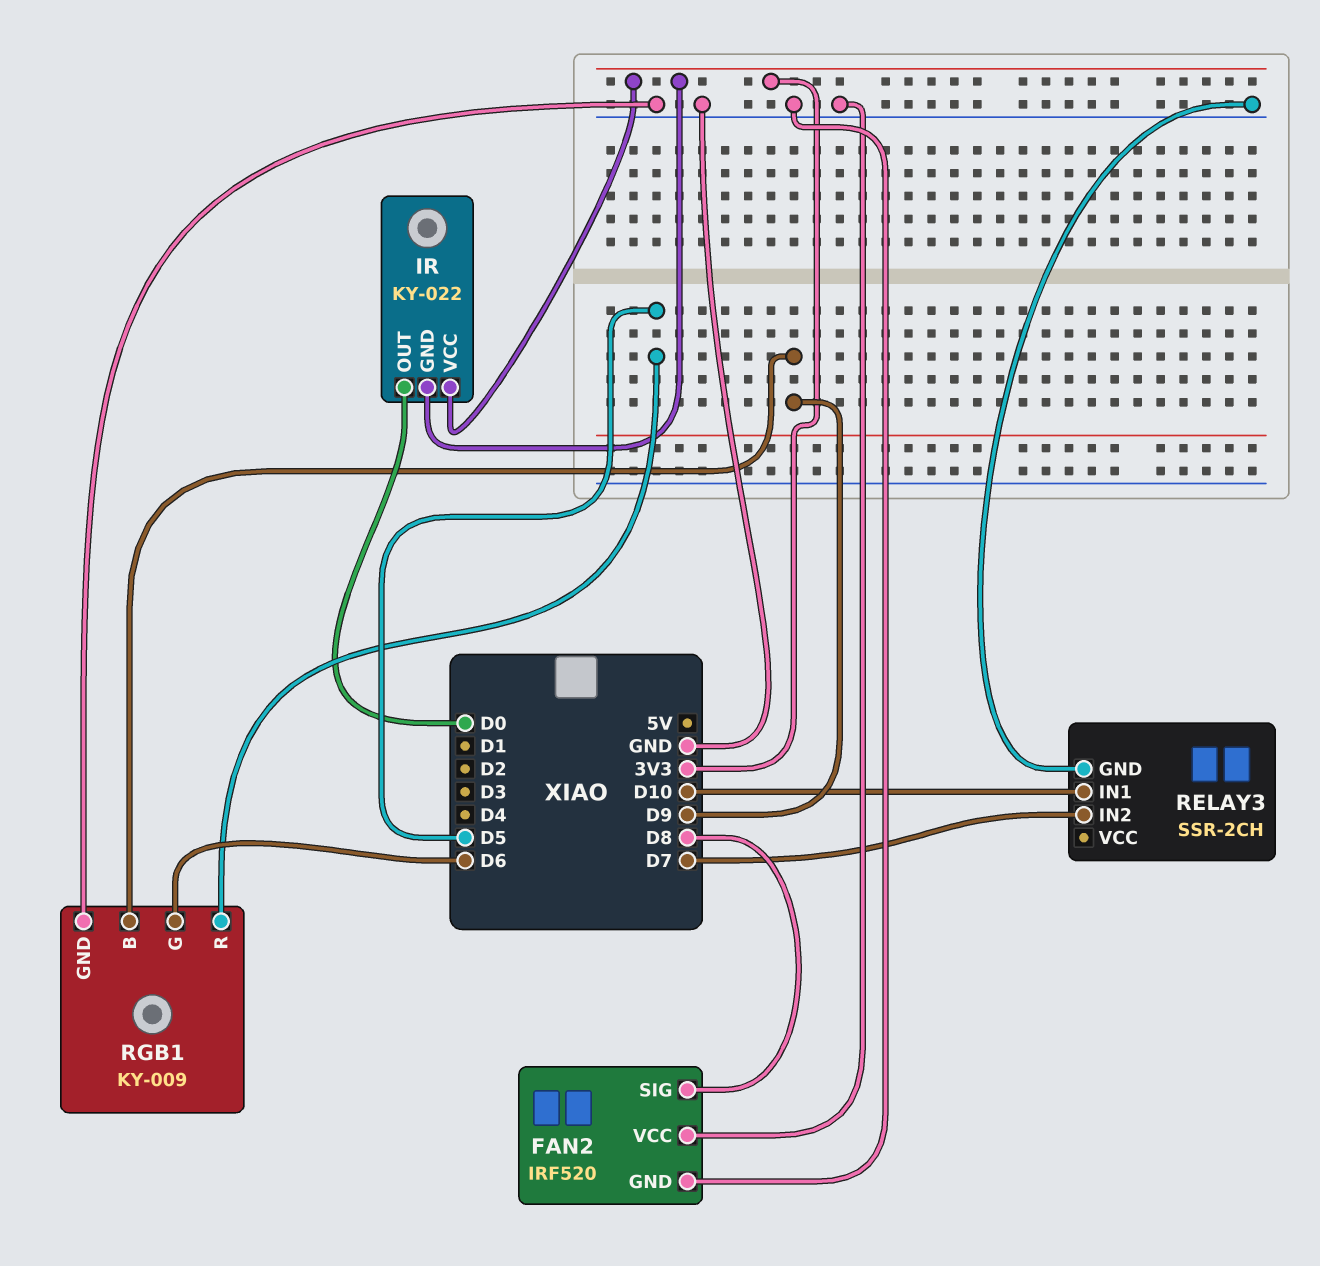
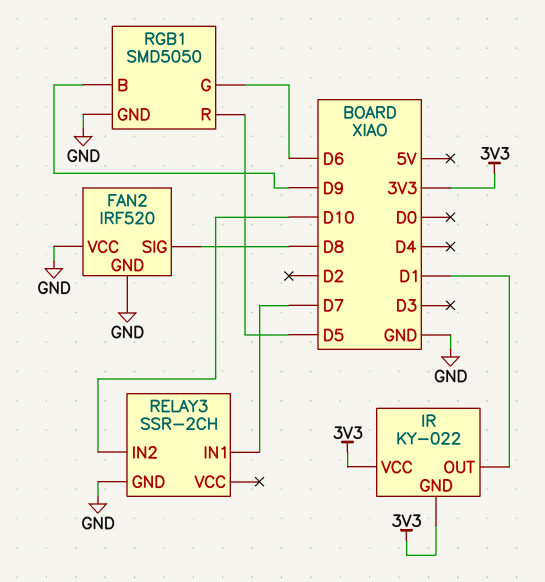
IR pin OUT: D0 -> D1
RELAY3 pin IN1: D10 -> D7
RELAY3 pin IN2: D7 -> D10
RGB1: KY-009 -> SMD5050

